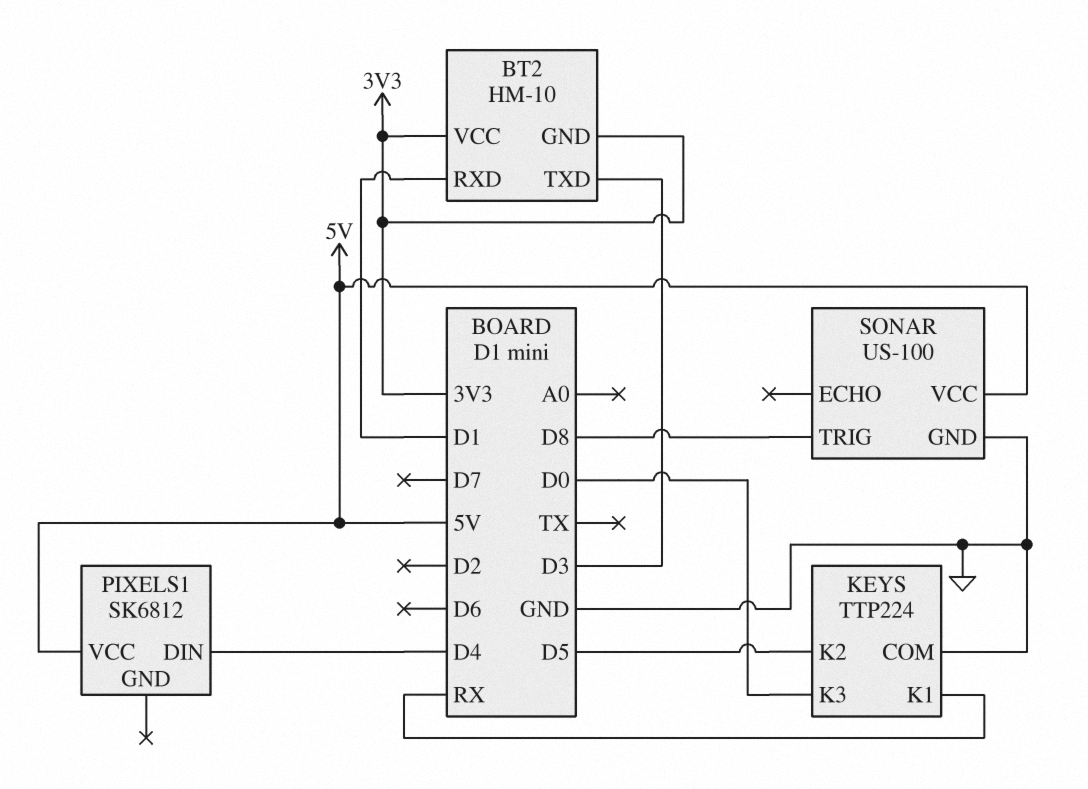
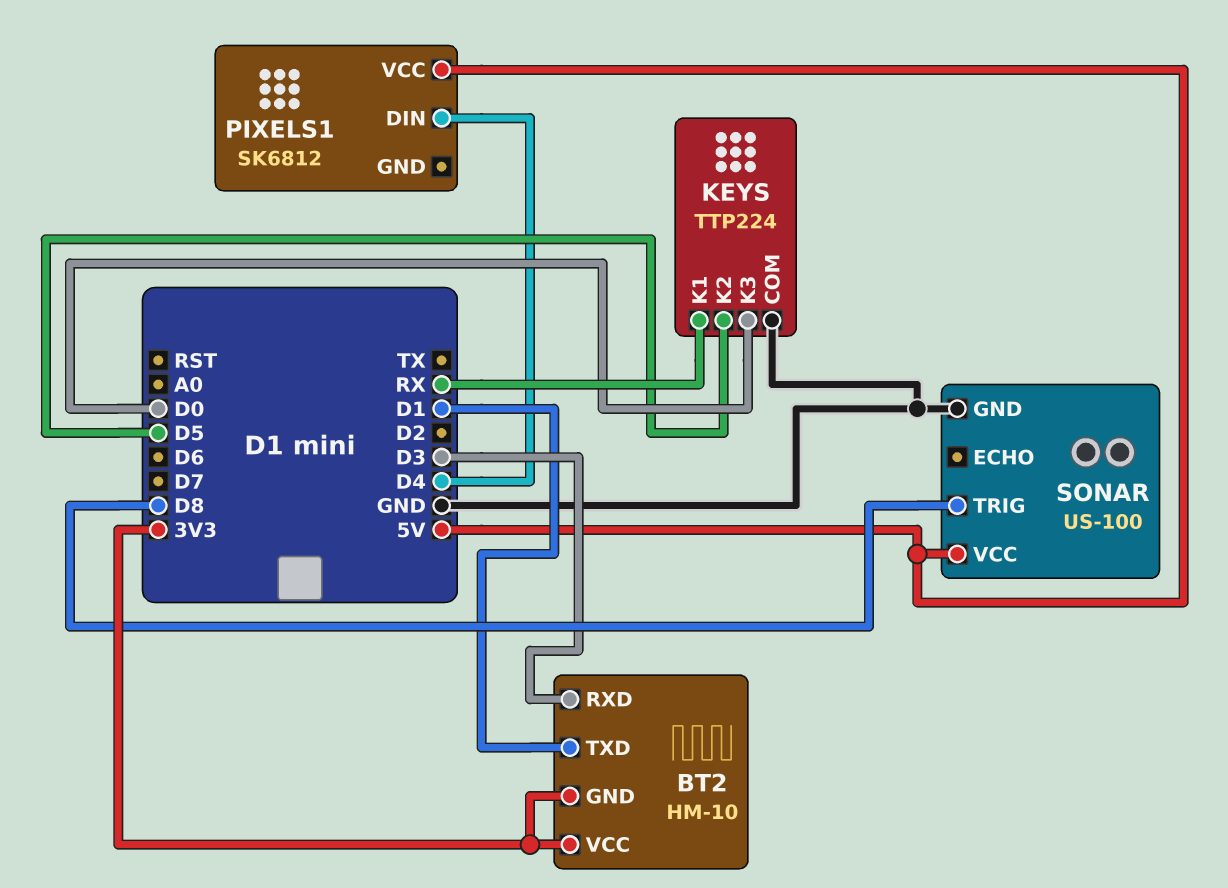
BT2 pin RXD: D1 -> D3
BT2 pin TXD: D3 -> D1

